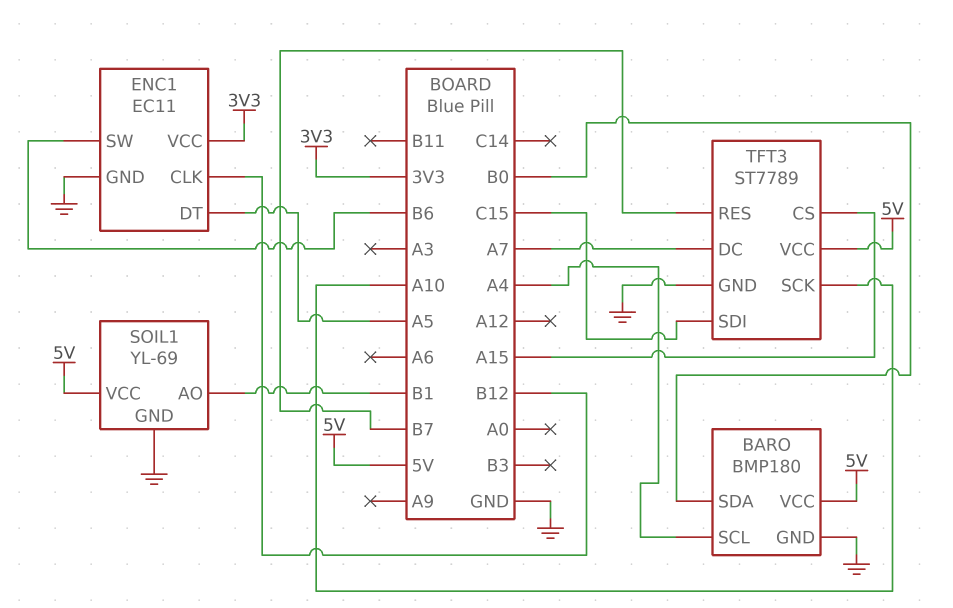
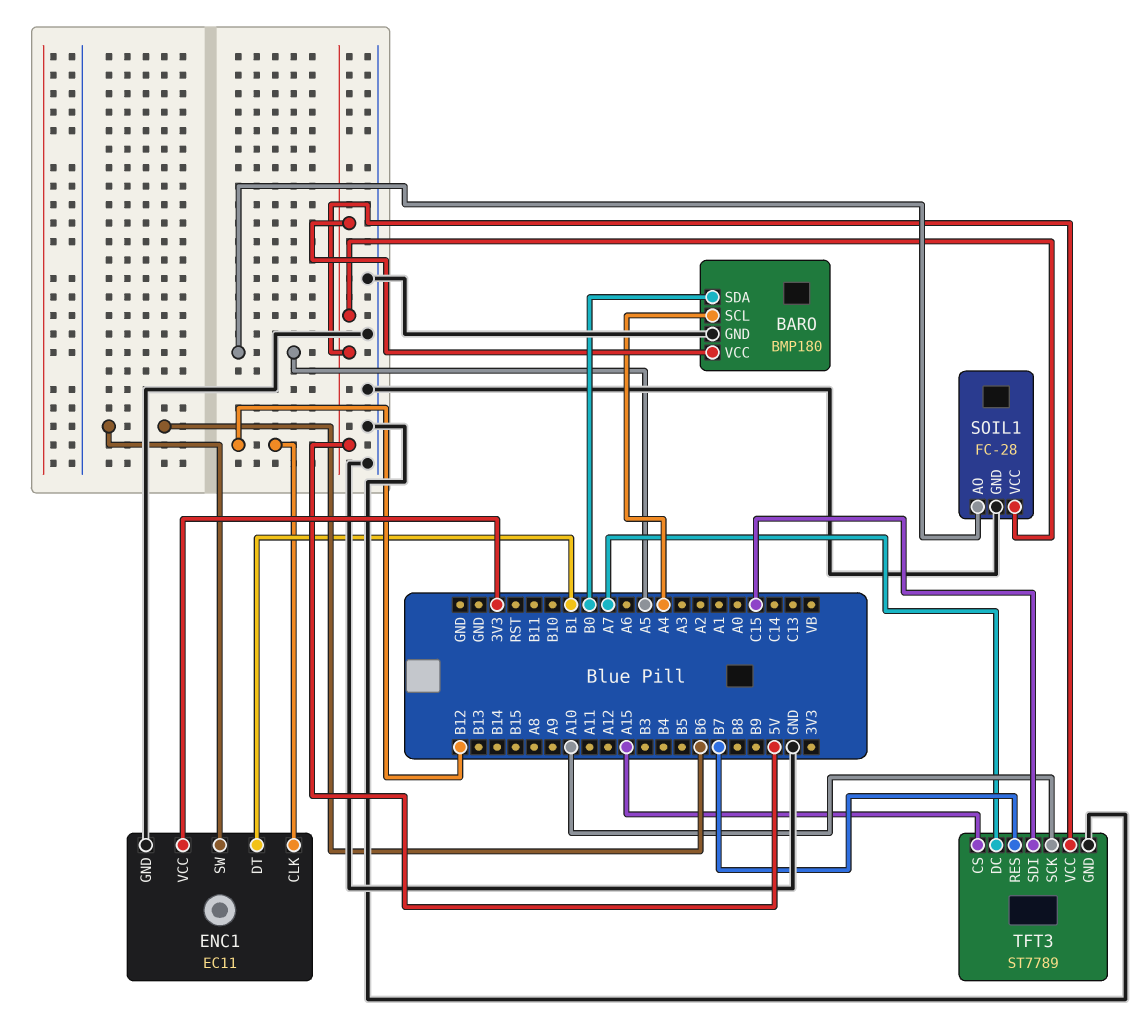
ENC1 pin DT: A5 -> B1
SOIL1: YL-69 -> FC-28
SOIL1 pin AO: B1 -> A5

